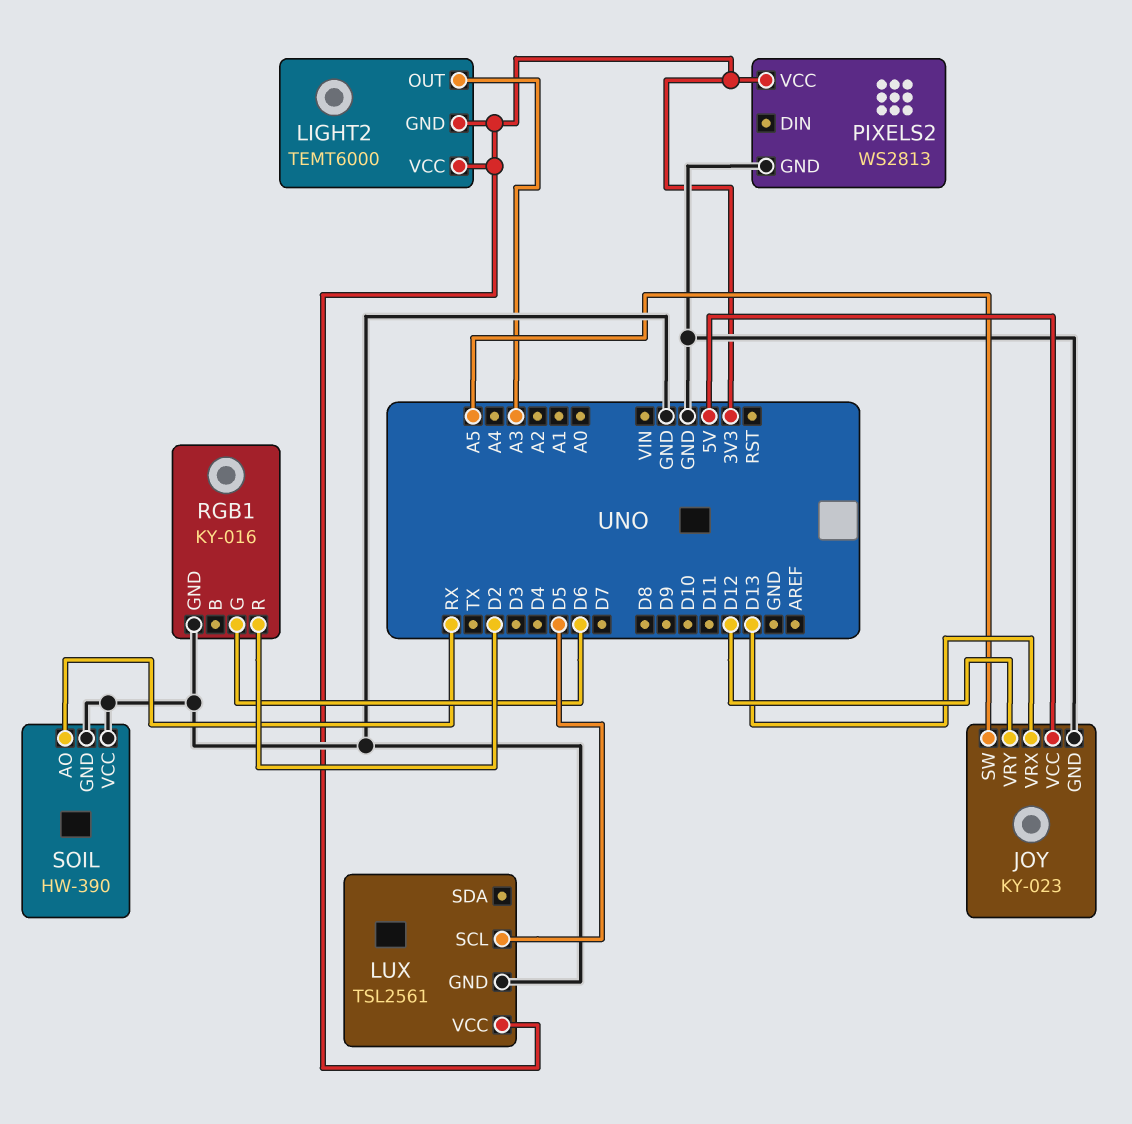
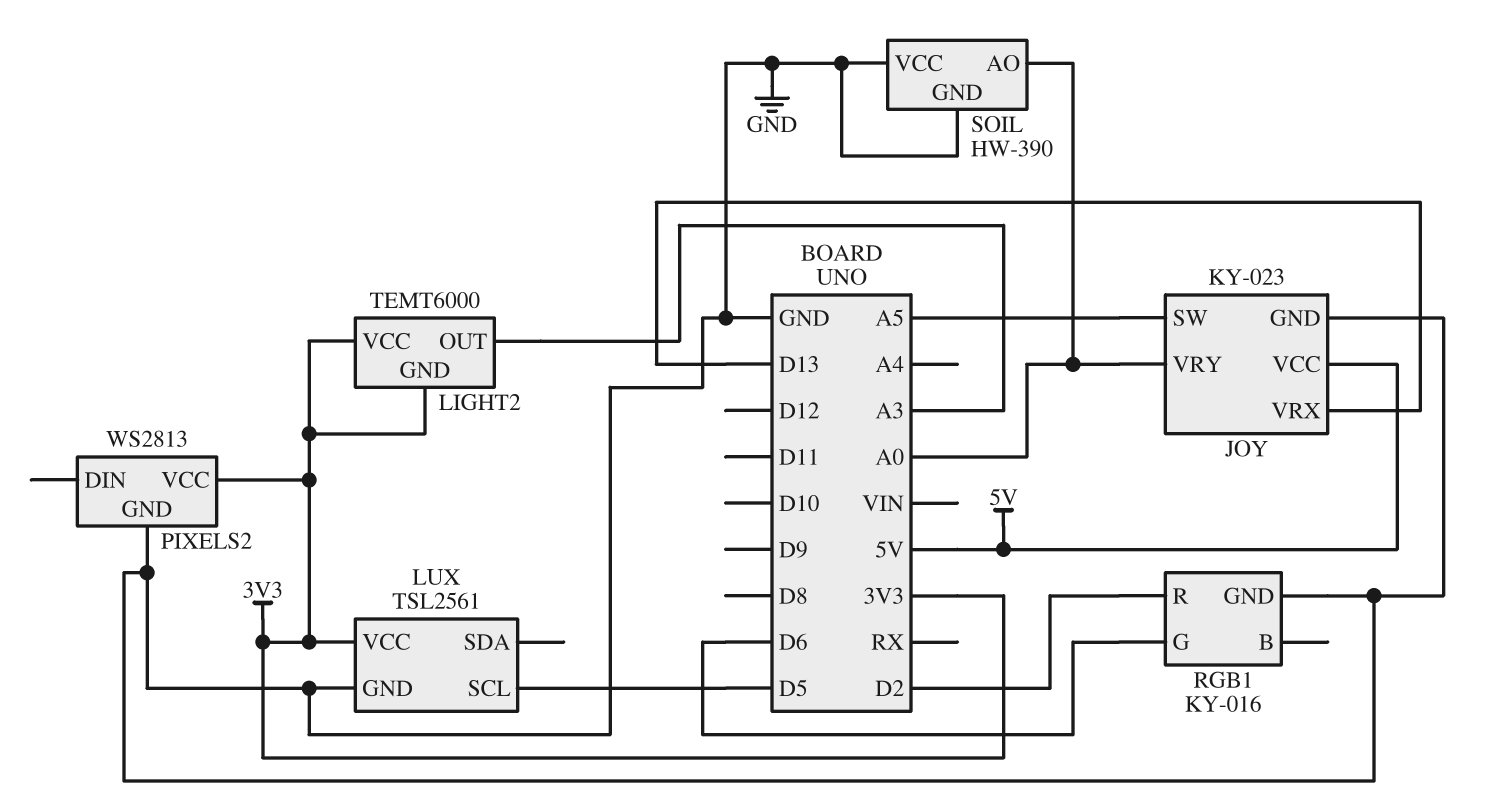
JOY pin VRY: D12 -> A0
SOIL pin AO: RX -> A0

